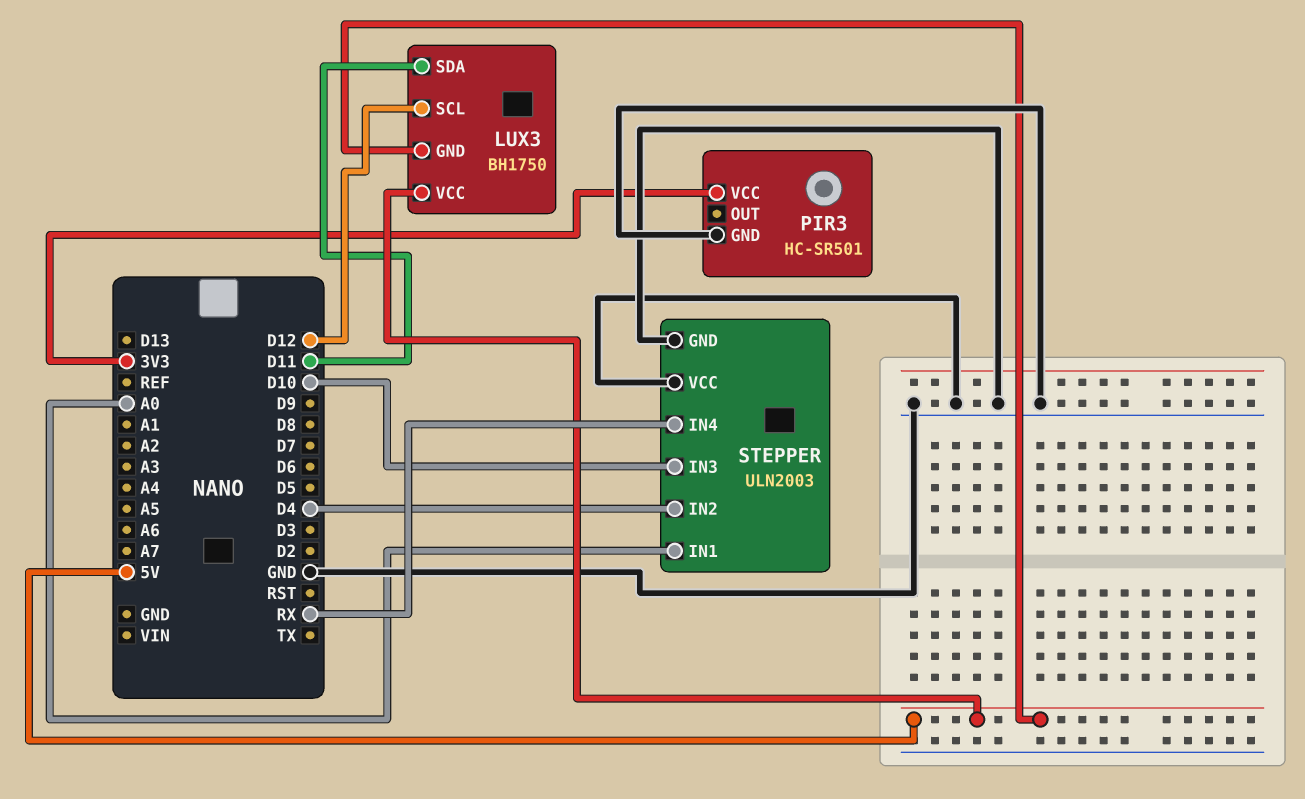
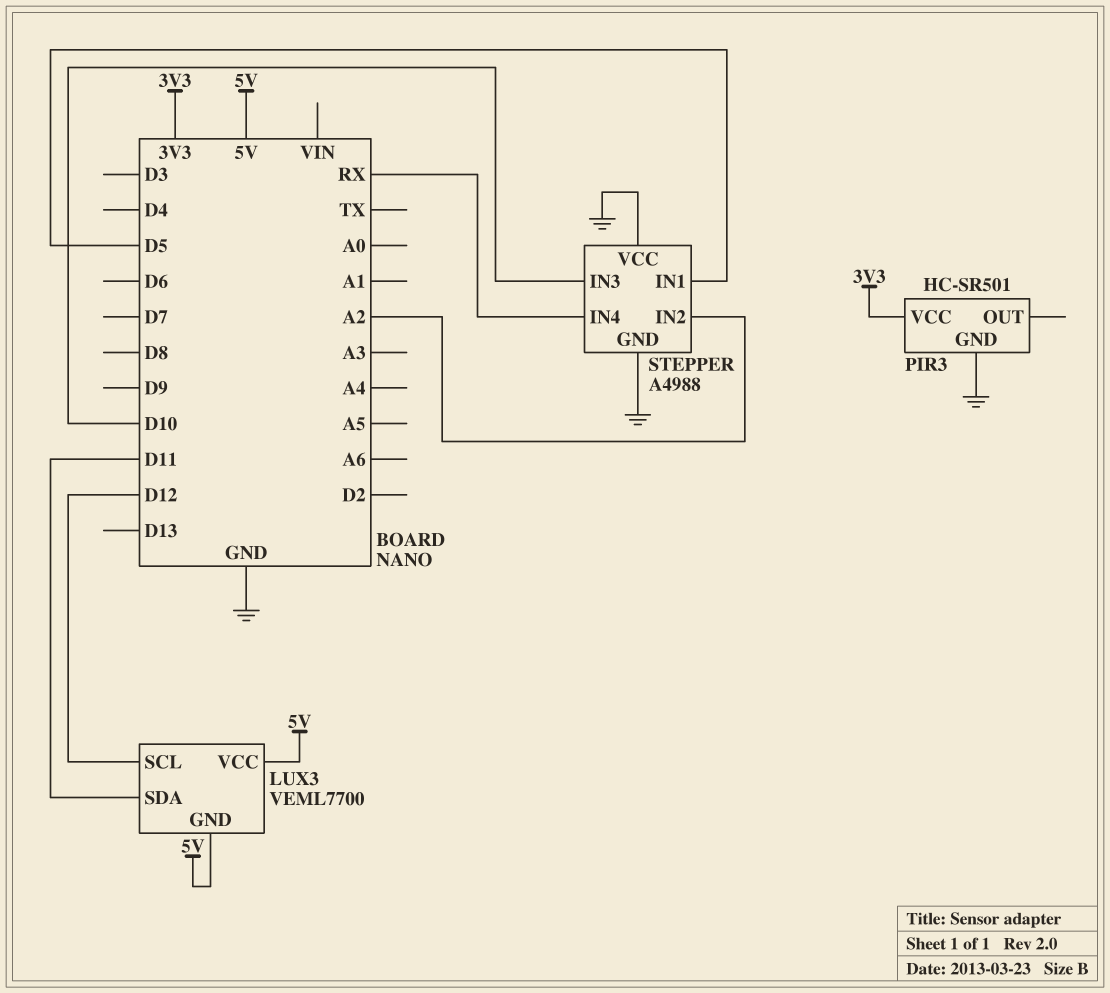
LUX3: BH1750 -> VEML7700
STEPPER: ULN2003 -> A4988
STEPPER pin IN1: A0 -> D5
STEPPER pin IN2: D4 -> A2

